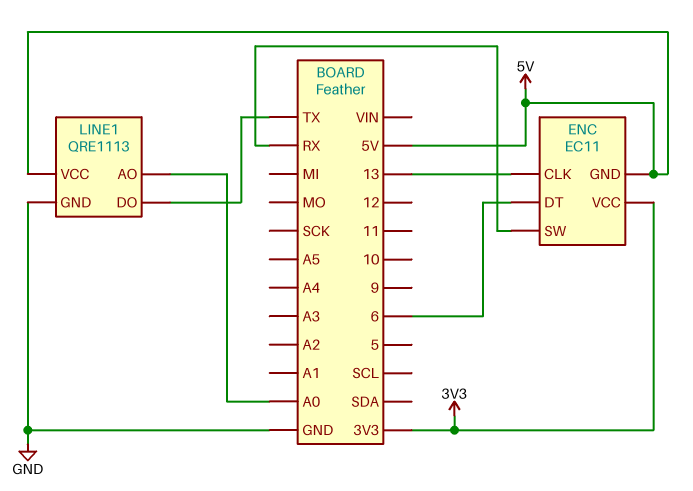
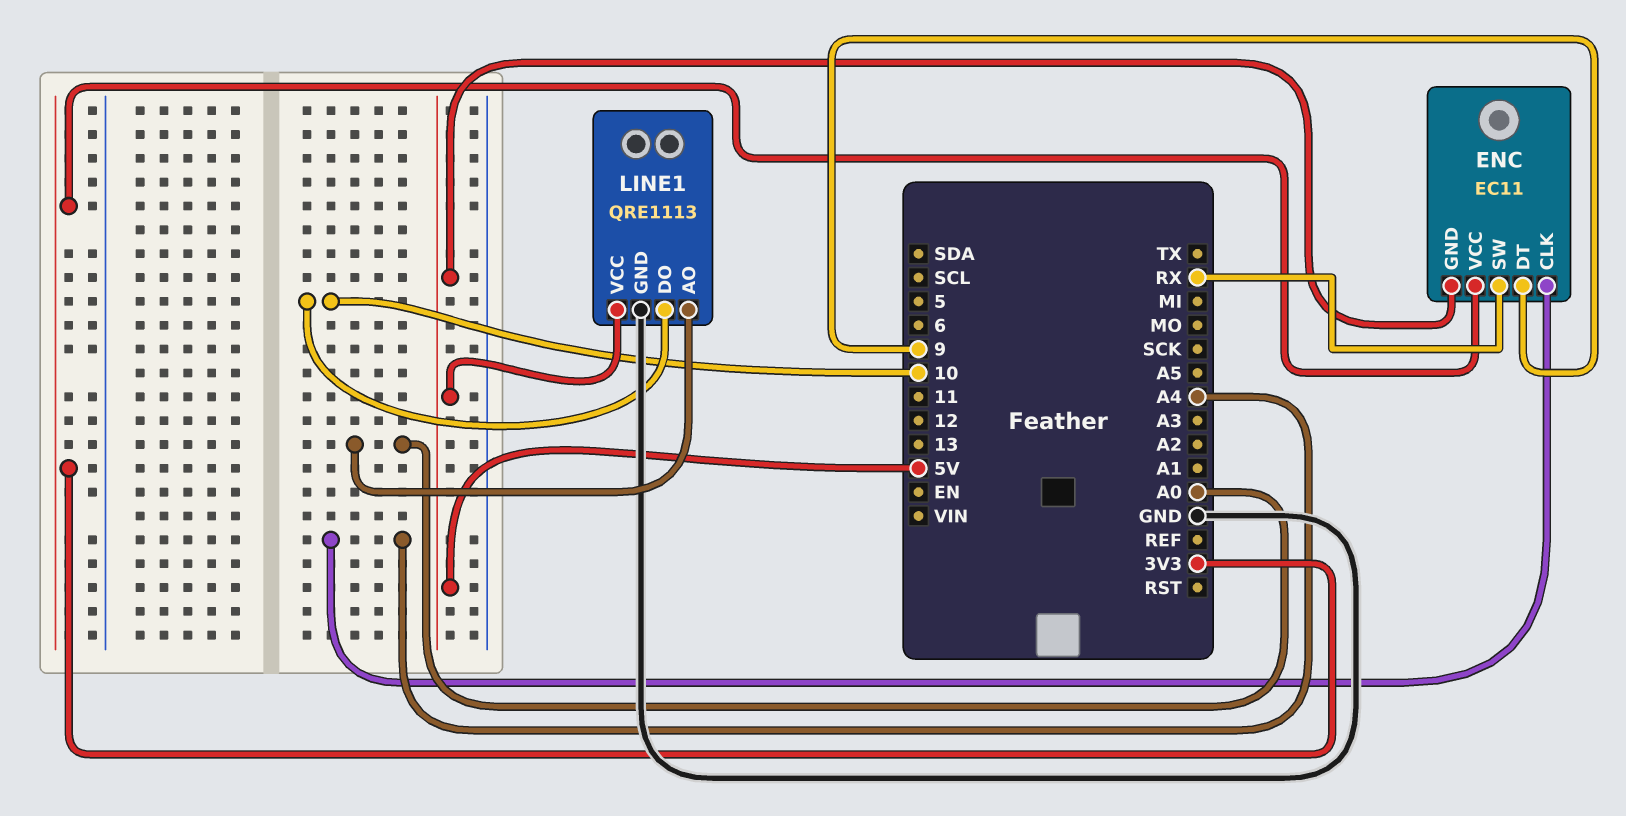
ENC pin CLK: 13 -> A4
ENC pin DT: 6 -> 9
LINE1 pin DO: TX -> 10

